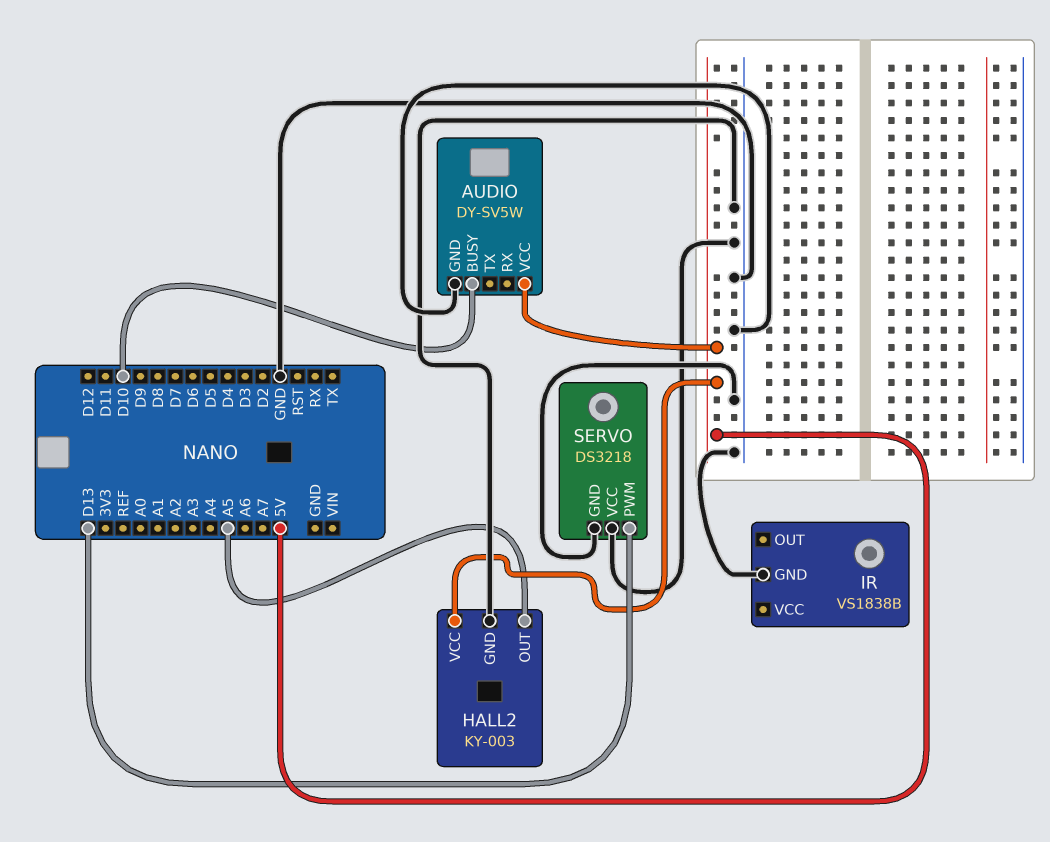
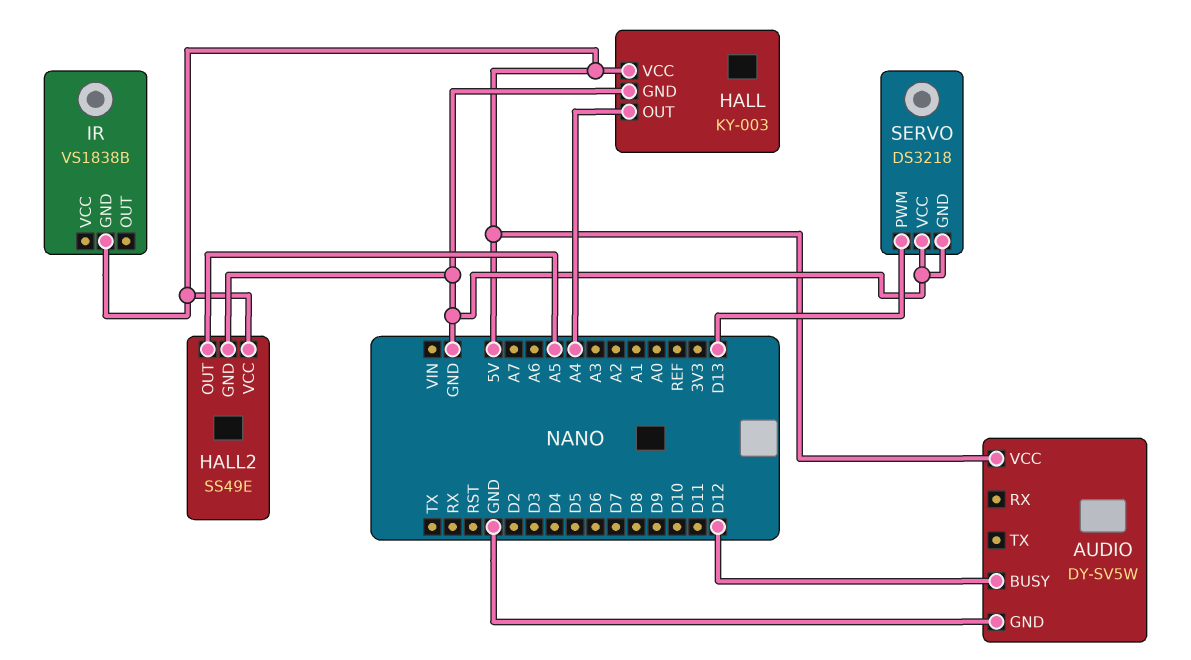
AUDIO pin BUSY: D10 -> D12
HALL: none -> KY-003
HALL pin GND: none -> GND
HALL pin OUT: none -> A4
HALL pin VCC: none -> 5V
HALL2: KY-003 -> SS49E
IR pin GND: GND -> 5V

